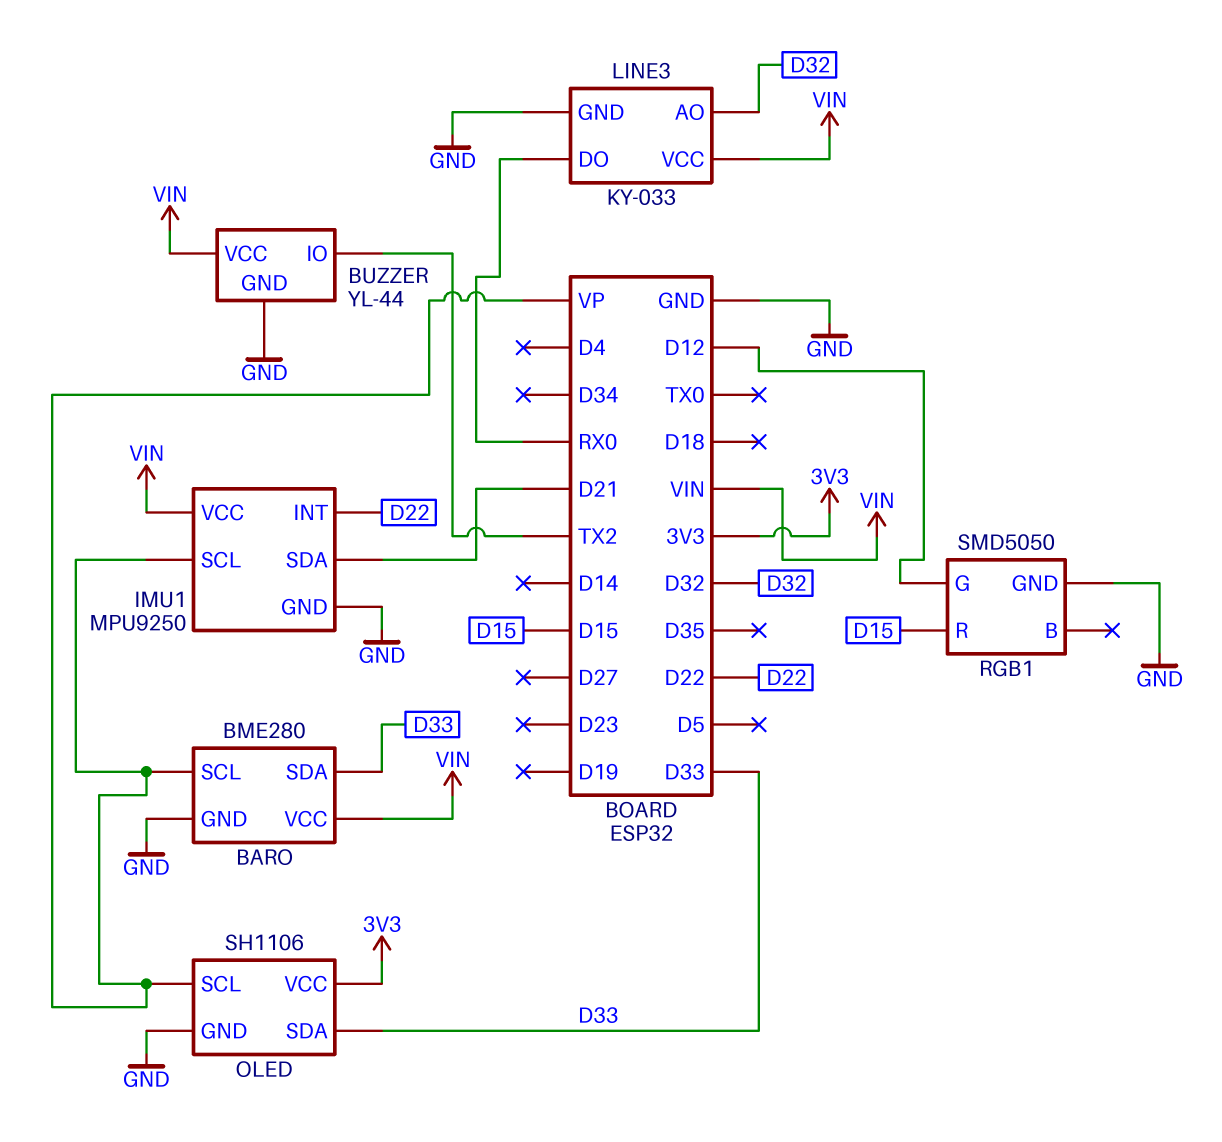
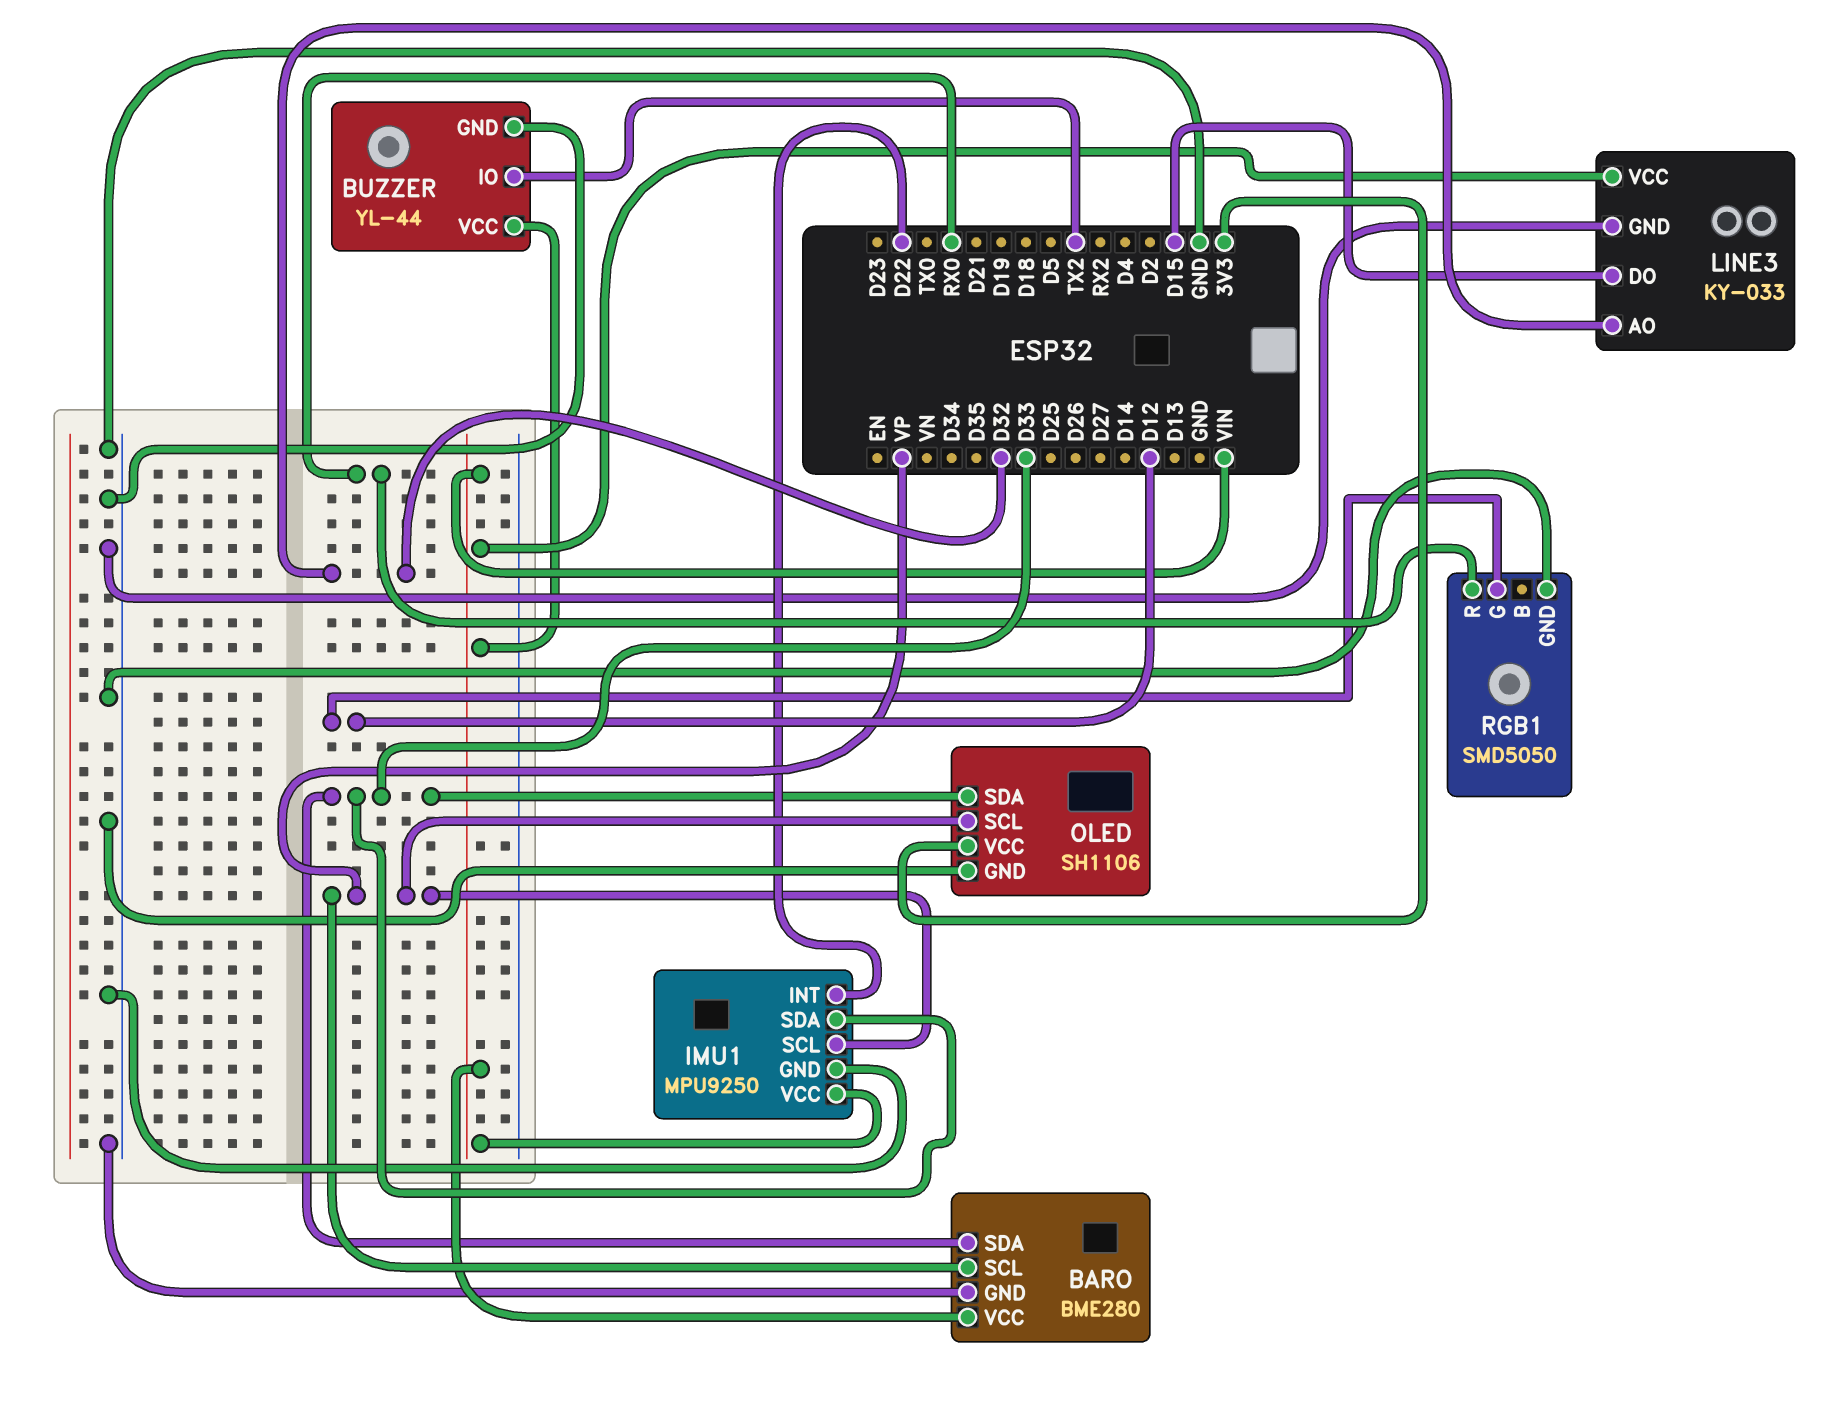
IMU1 pin SDA: D21 -> D33
LINE3 pin DO: RX0 -> D15
RGB1 pin R: D15 -> RX0

